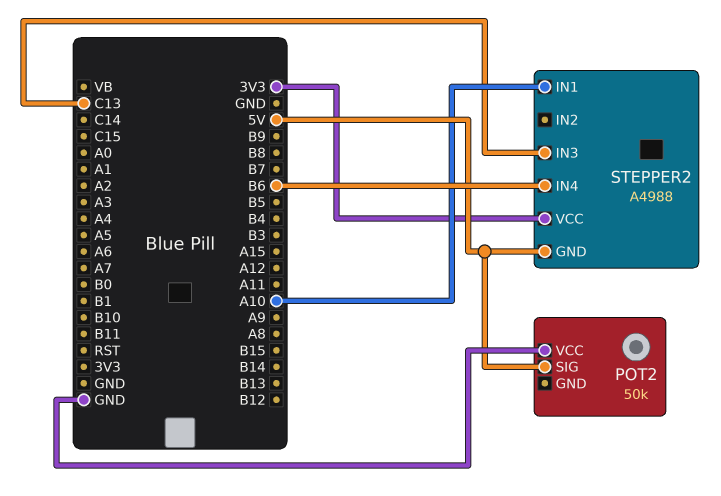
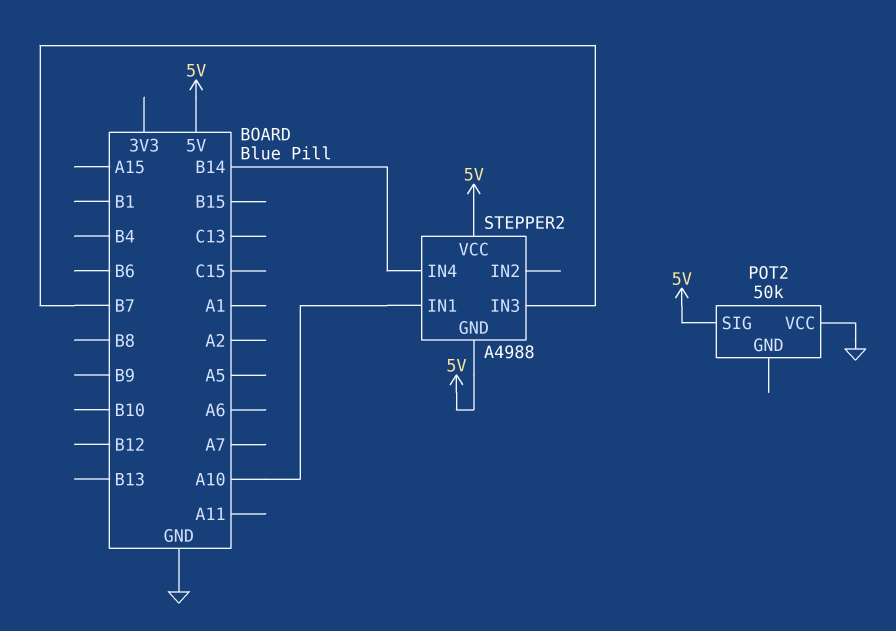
STEPPER2 pin IN3: C13 -> B7
STEPPER2 pin IN4: B6 -> B14
STEPPER2 pin VCC: 3V3 -> 5V

